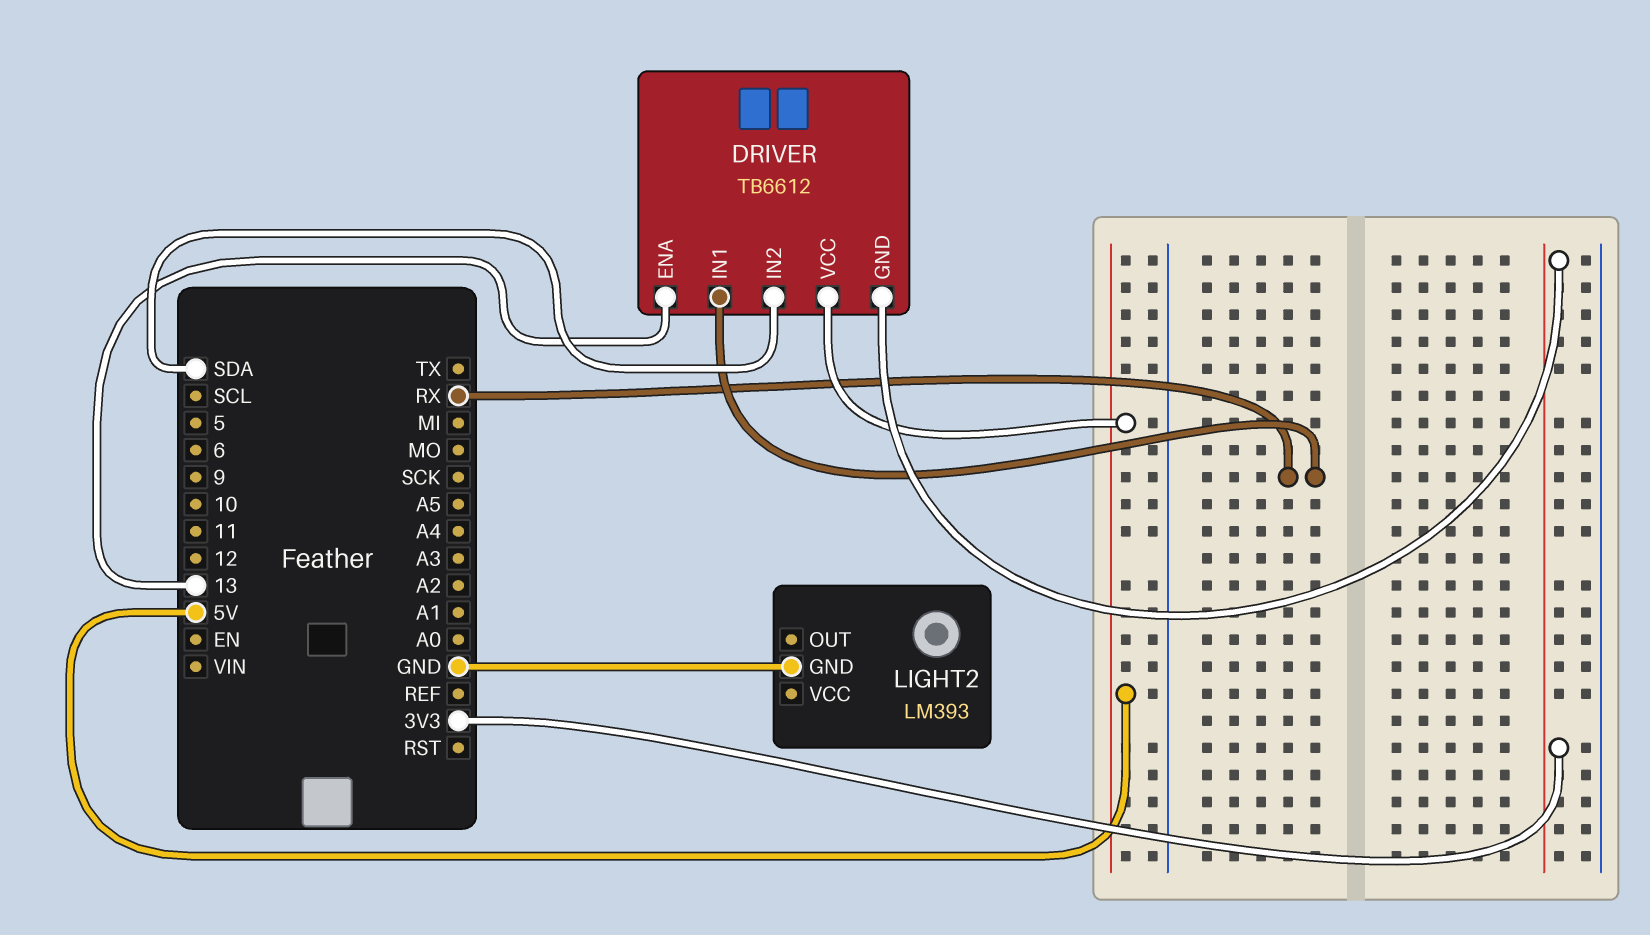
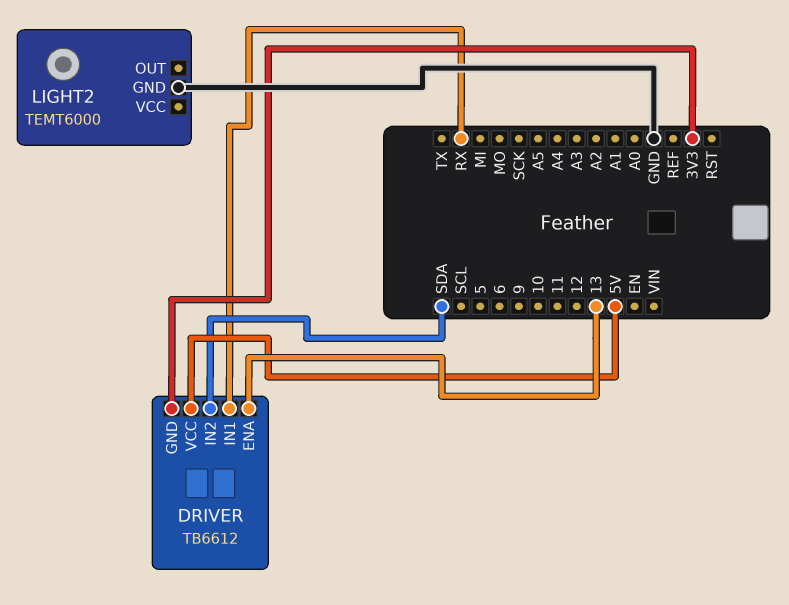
LIGHT2: LM393 -> TEMT6000

